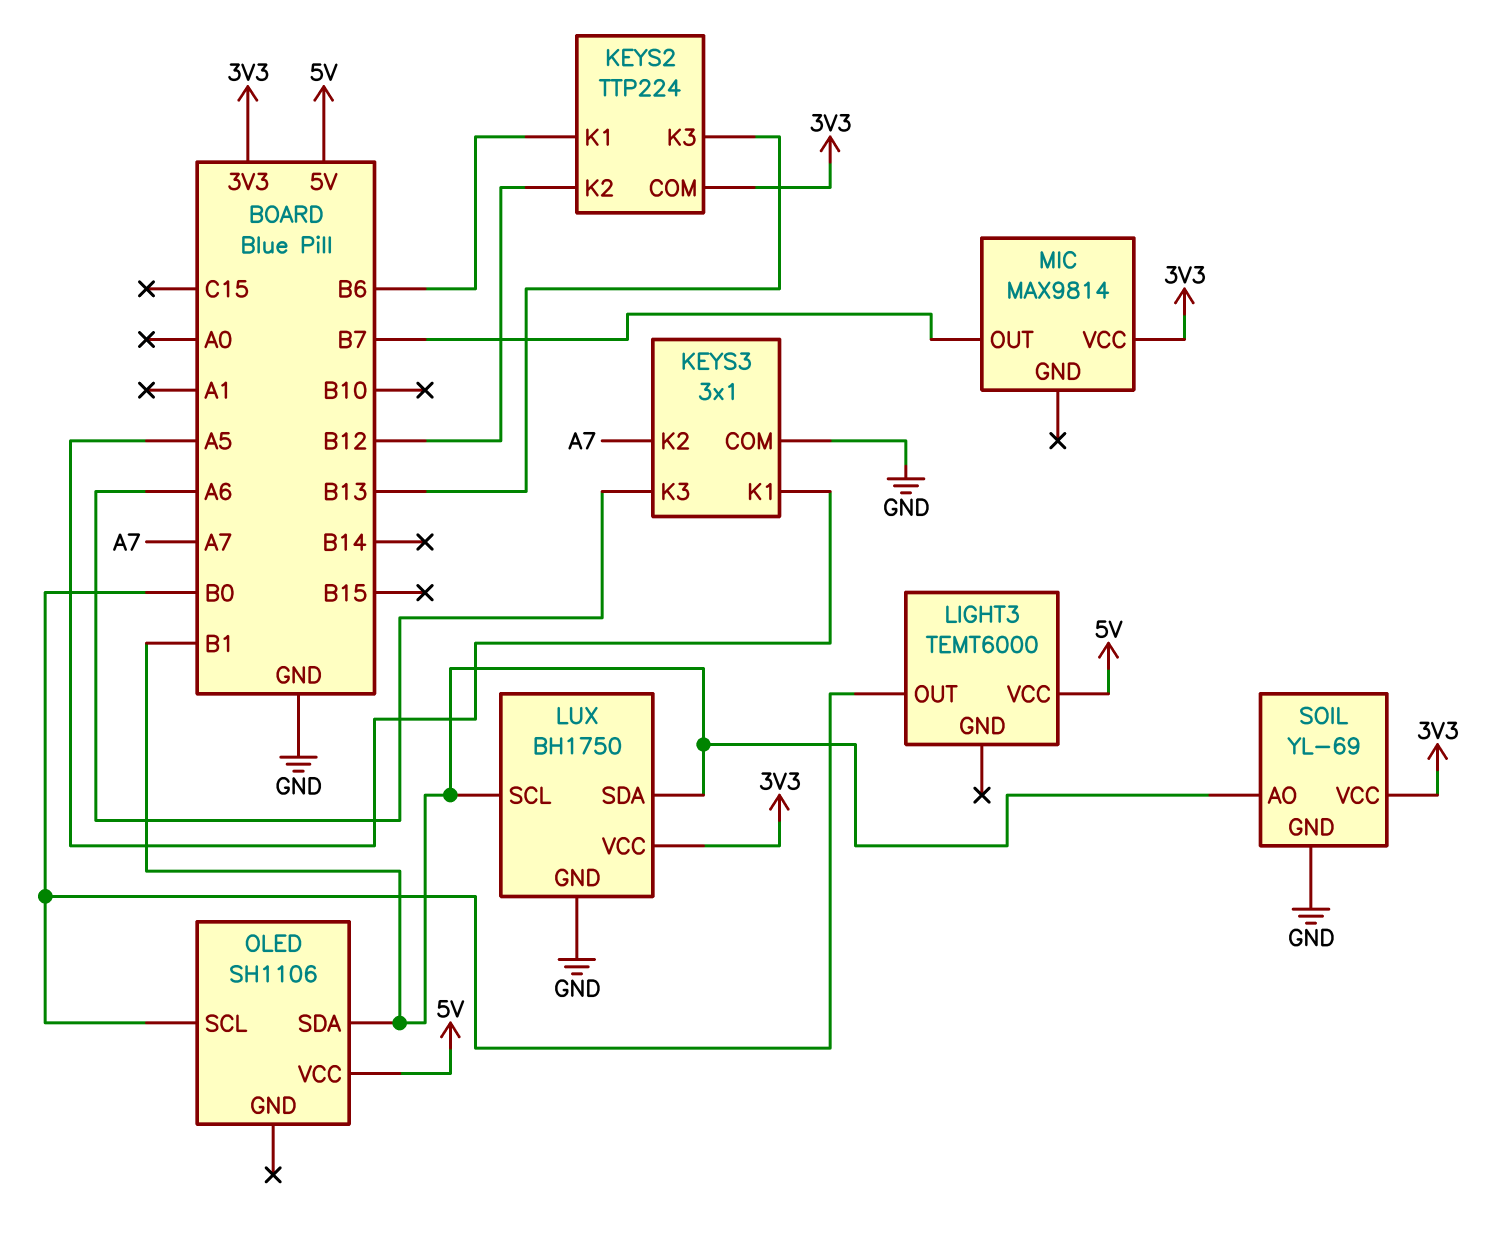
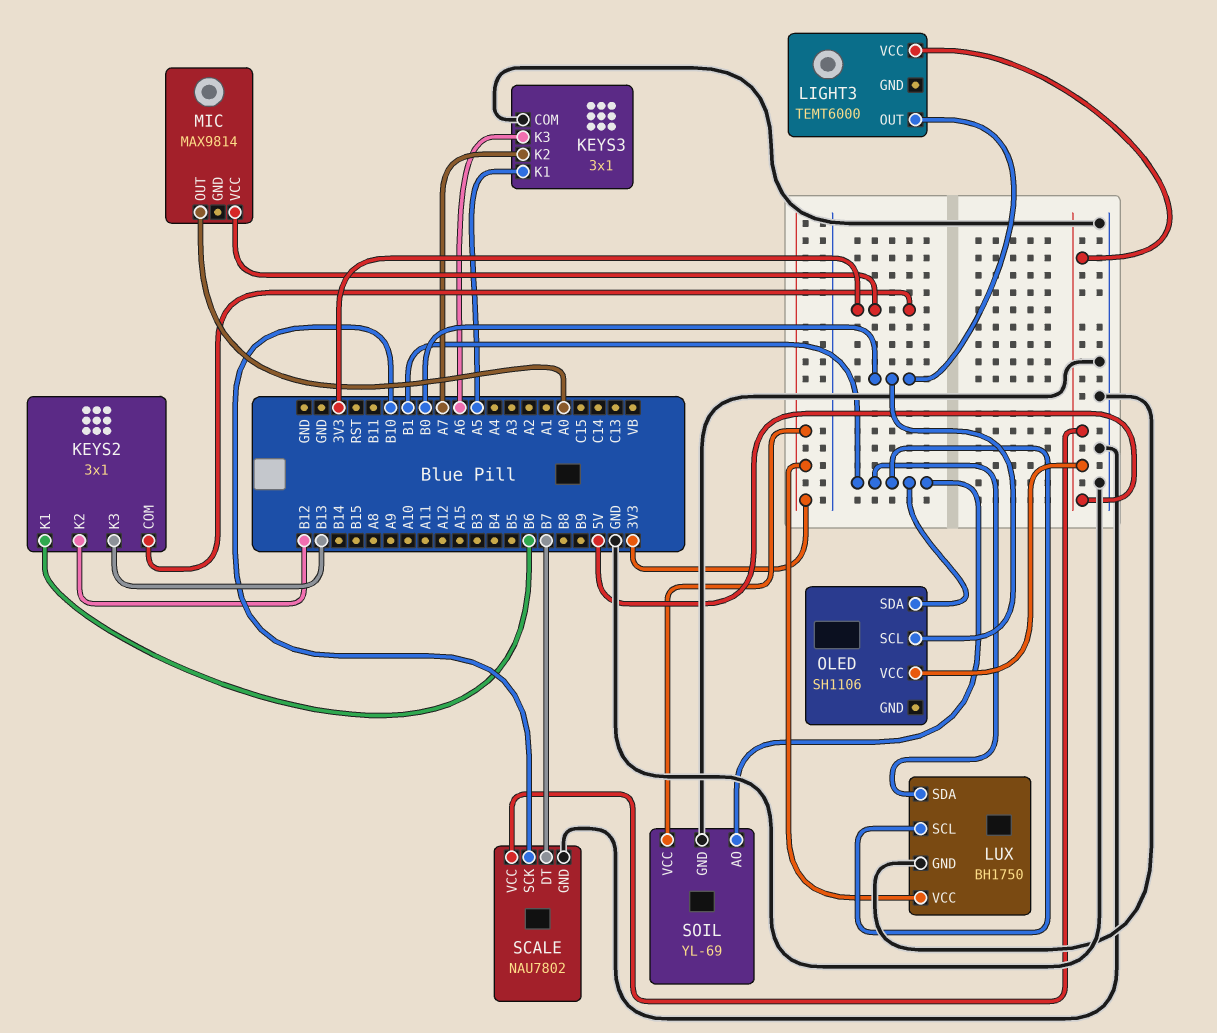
KEYS2: TTP224 -> 3x1
MIC pin OUT: B7 -> A0
SCALE: none -> NAU7802
SCALE pin DT: none -> B7
SCALE pin GND: none -> GND
SCALE pin SCK: none -> B10
SCALE pin VCC: none -> 5V

